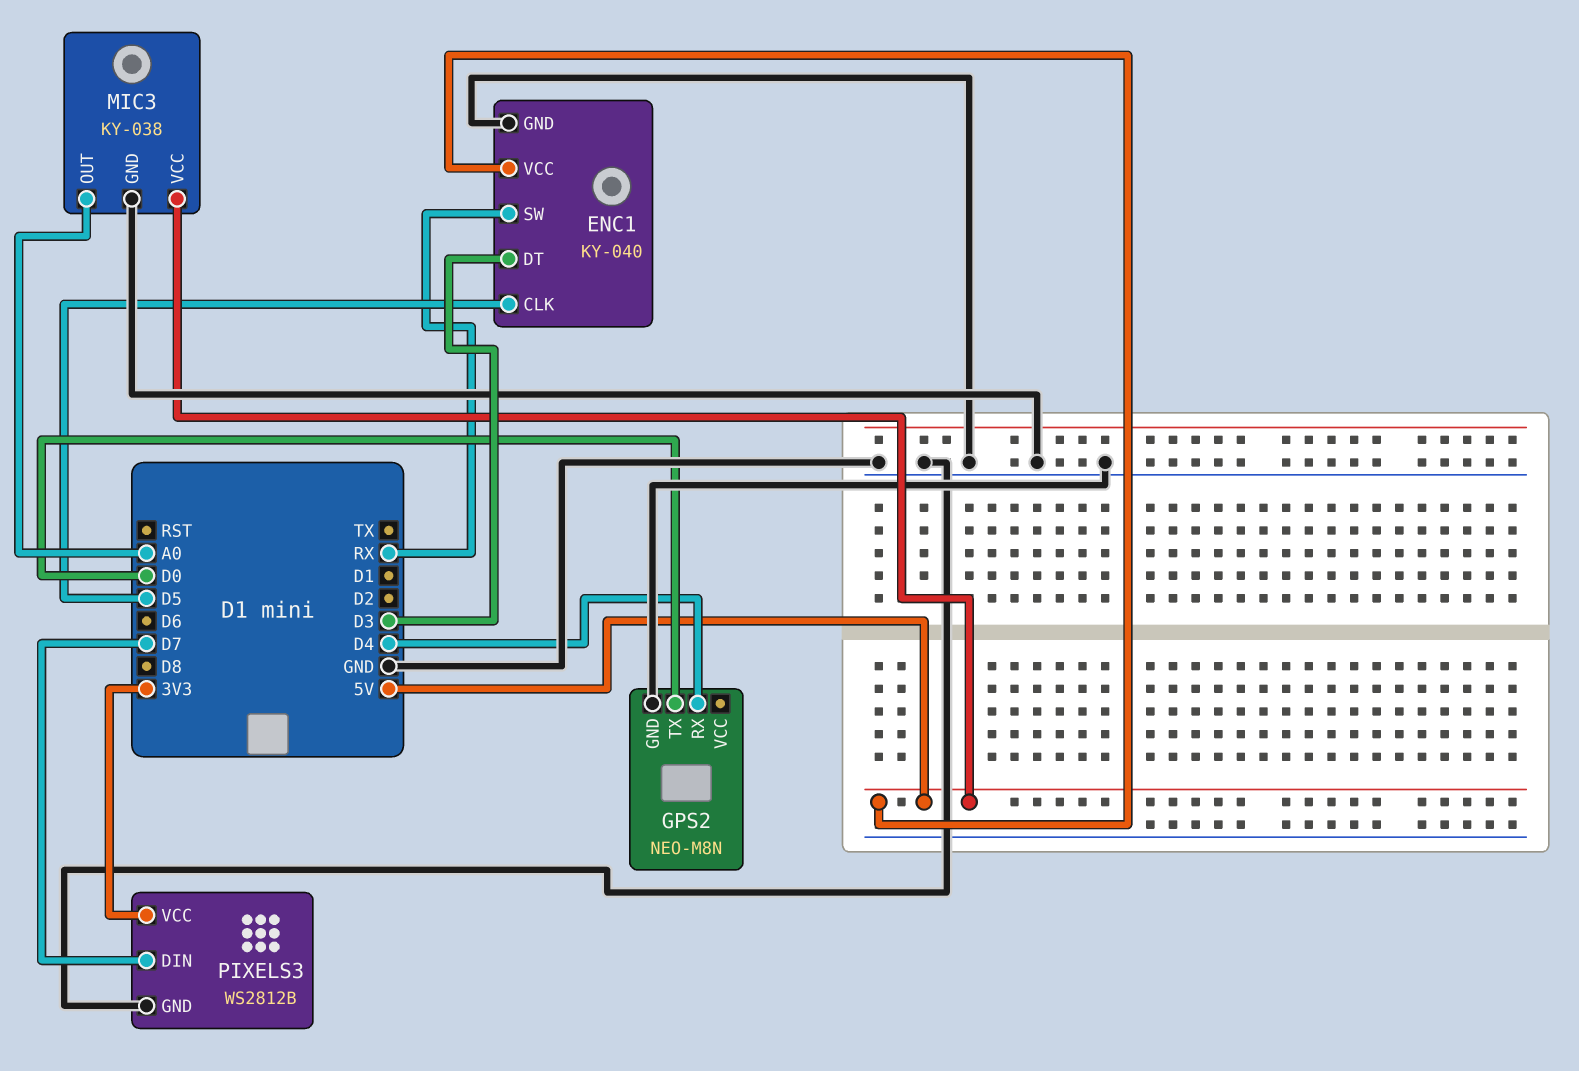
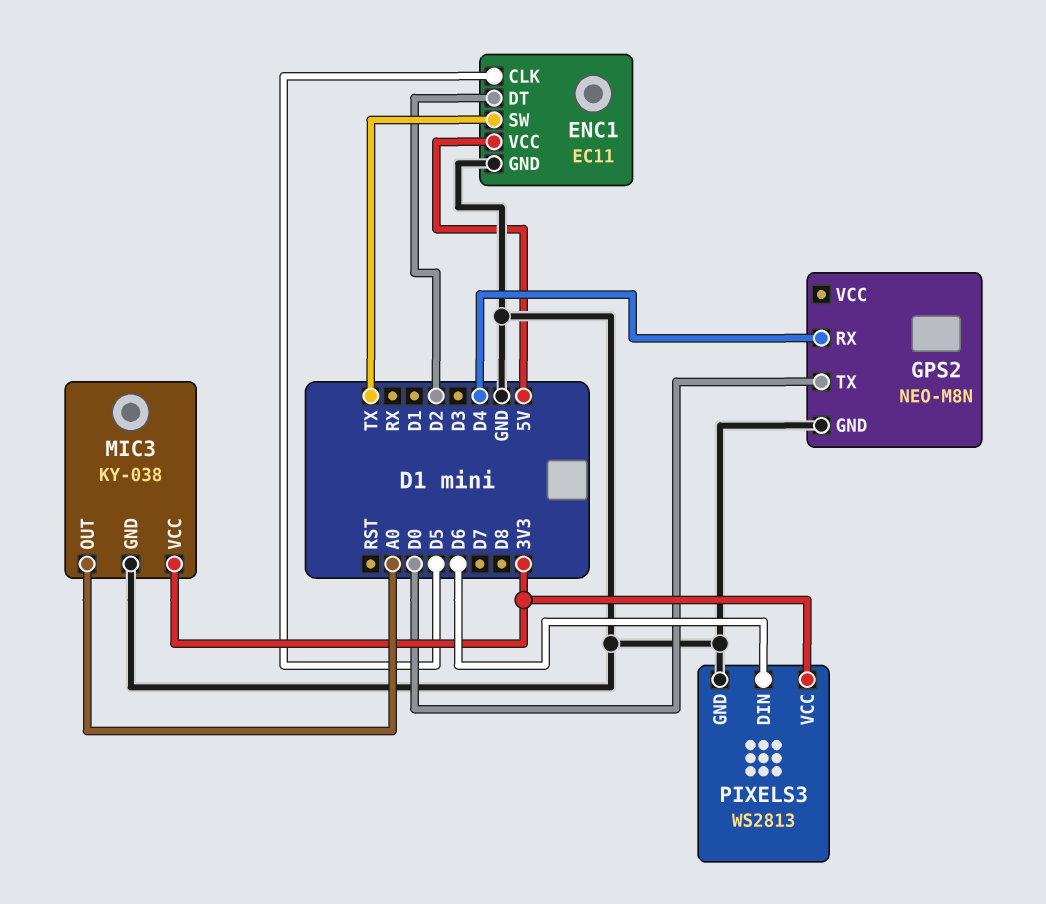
ENC1: KY-040 -> EC11
ENC1 pin DT: D3 -> D2
ENC1 pin SW: RX -> TX
MIC3 pin VCC: 5V -> 3V3
PIXELS3: WS2812B -> WS2813
PIXELS3 pin DIN: D7 -> D6

